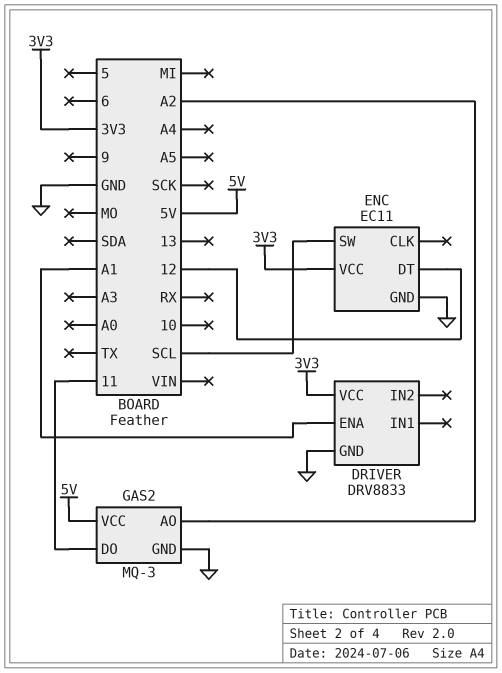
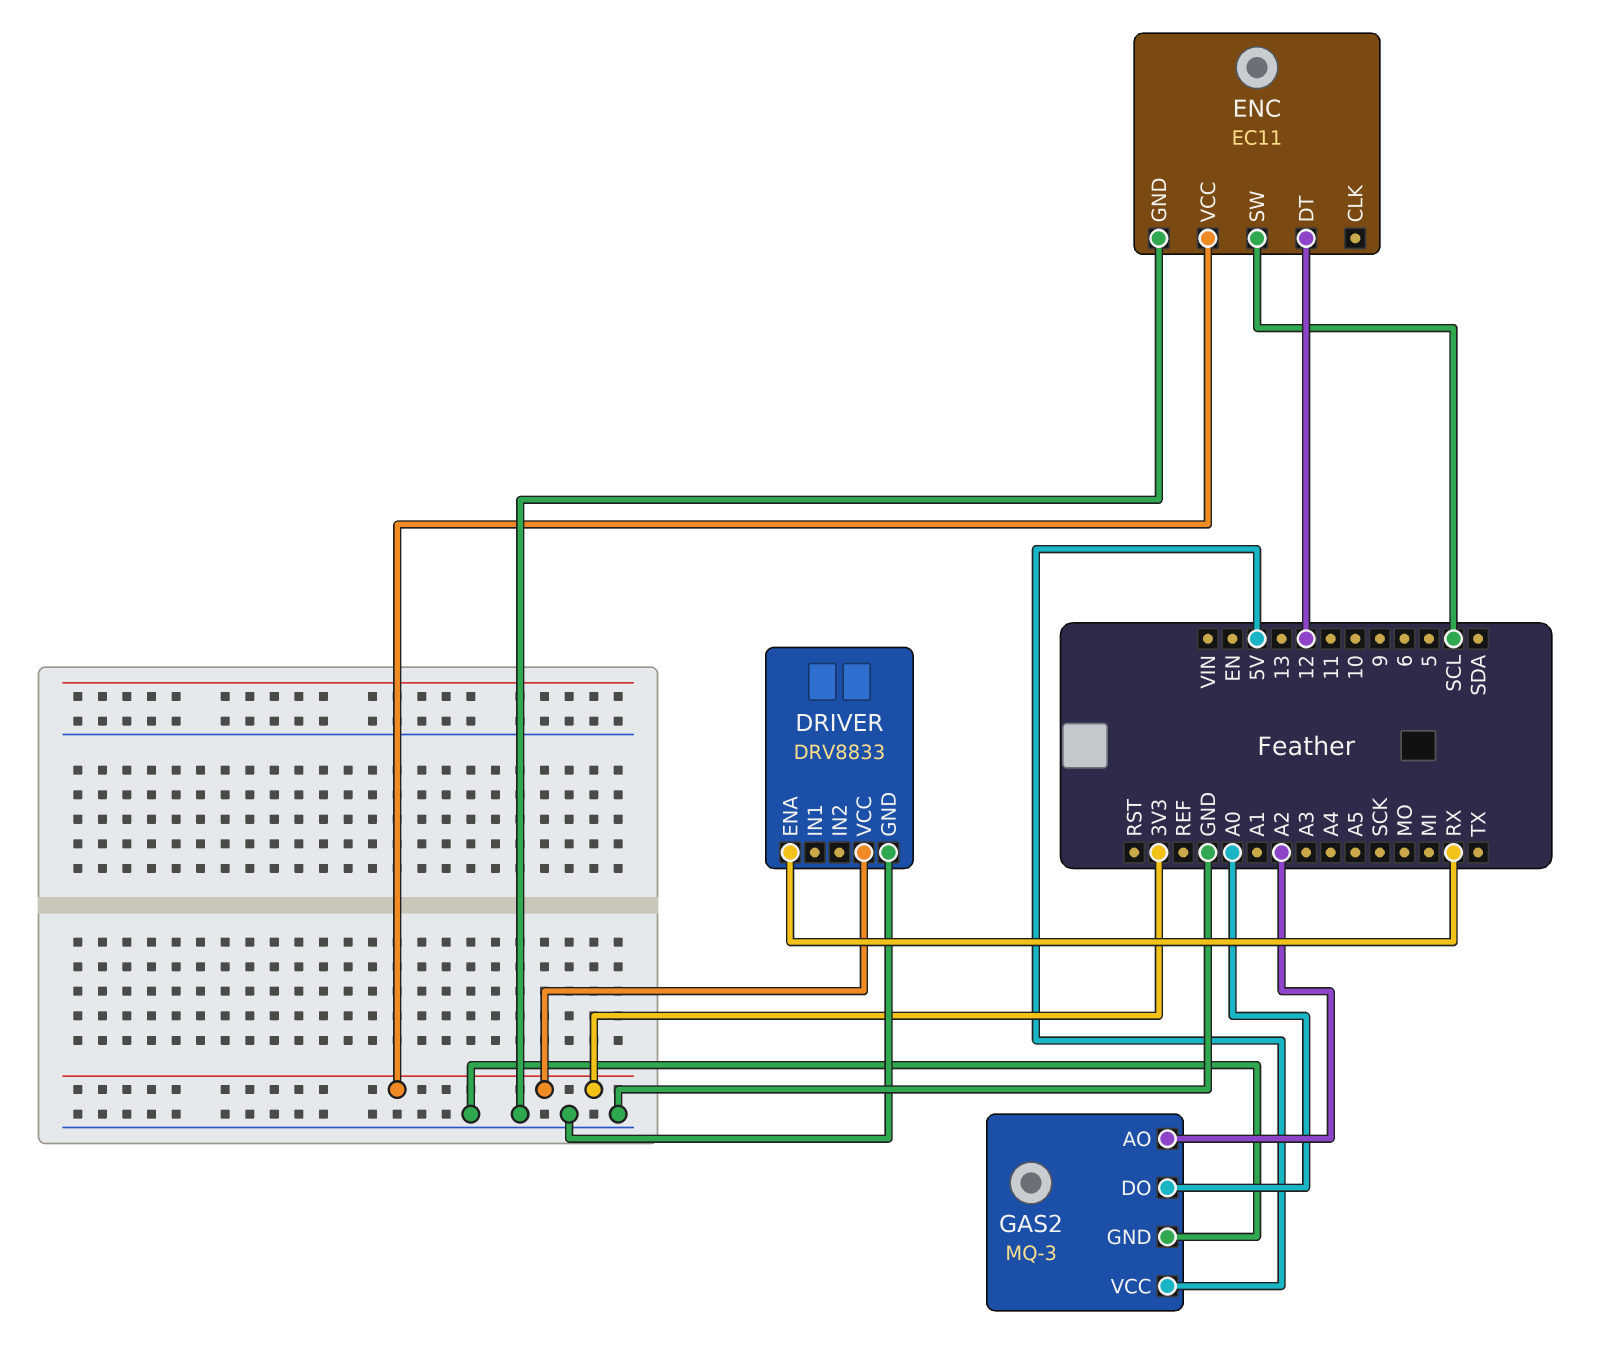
DRIVER pin ENA: A1 -> RX
GAS2 pin DO: 11 -> A0

